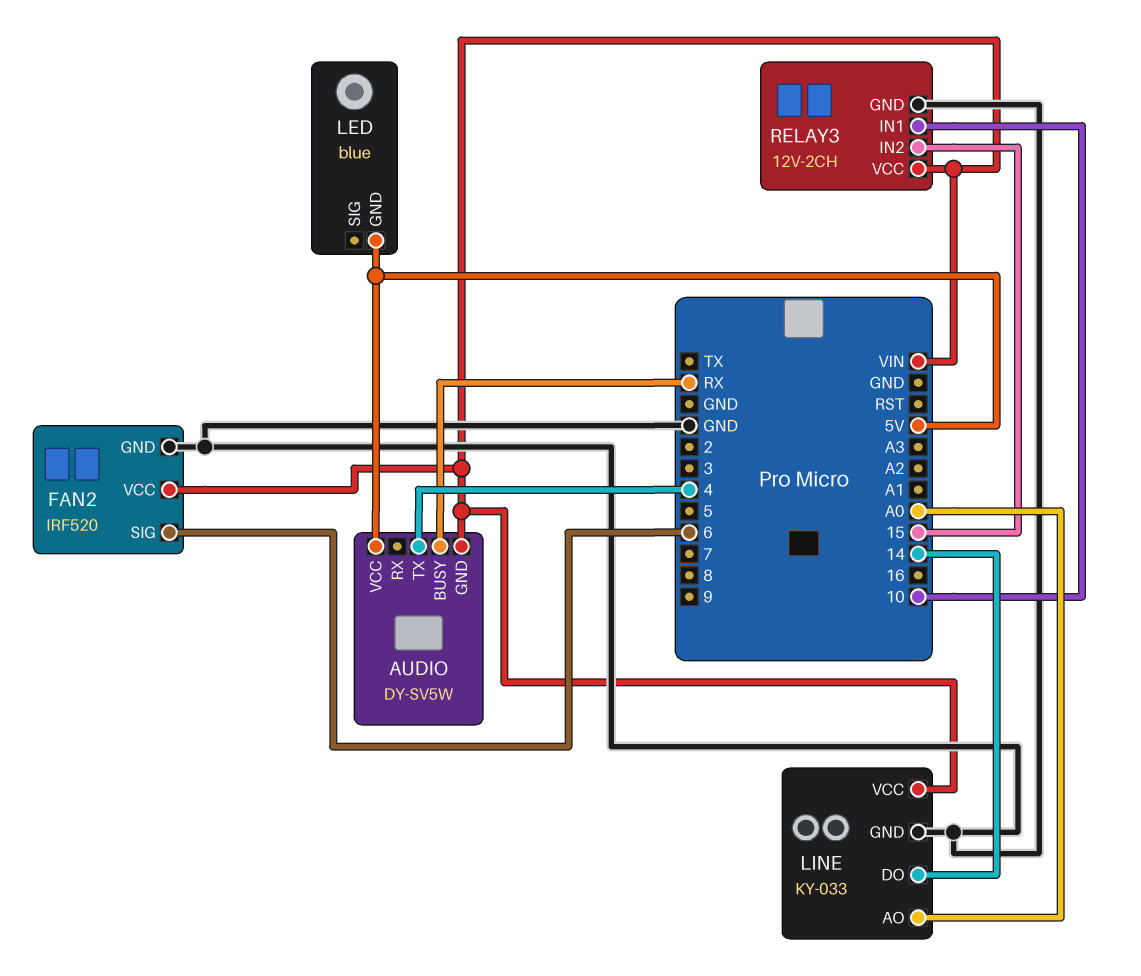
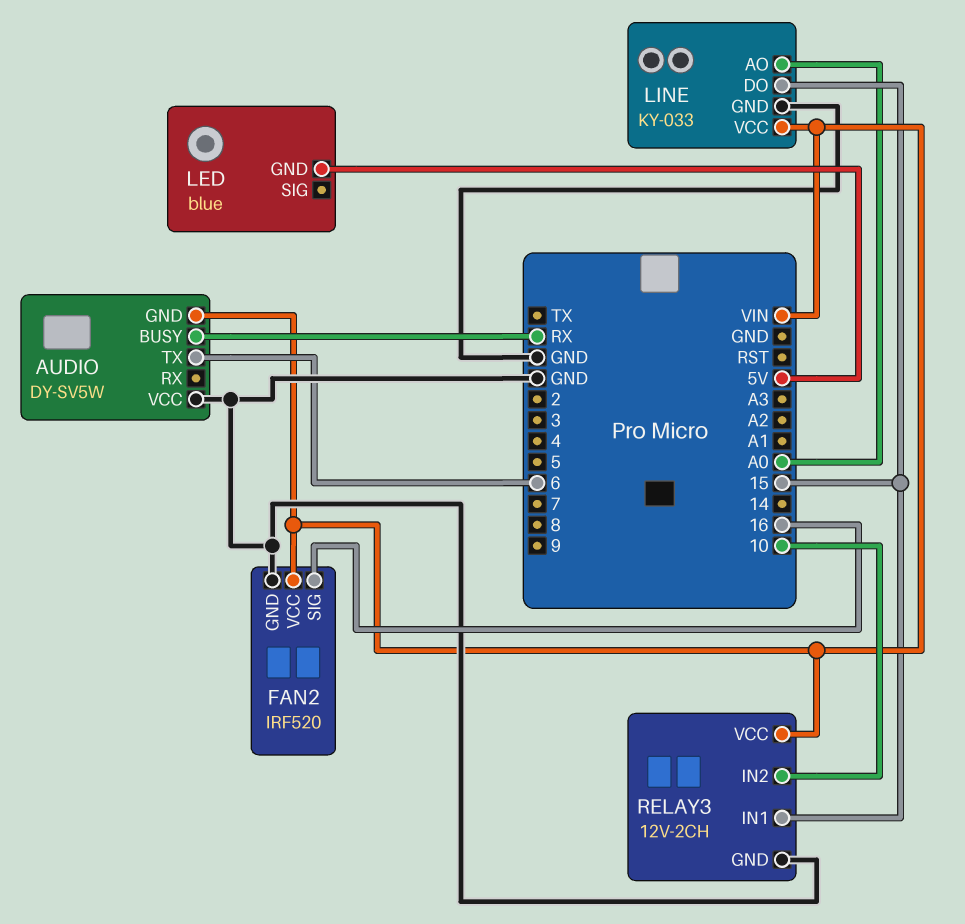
AUDIO pin TX: 4 -> 6
AUDIO pin VCC: 5V -> GND
FAN2 pin SIG: 6 -> 16
LINE pin DO: 14 -> 15
RELAY3 pin IN1: 10 -> 15
RELAY3 pin IN2: 15 -> 10

